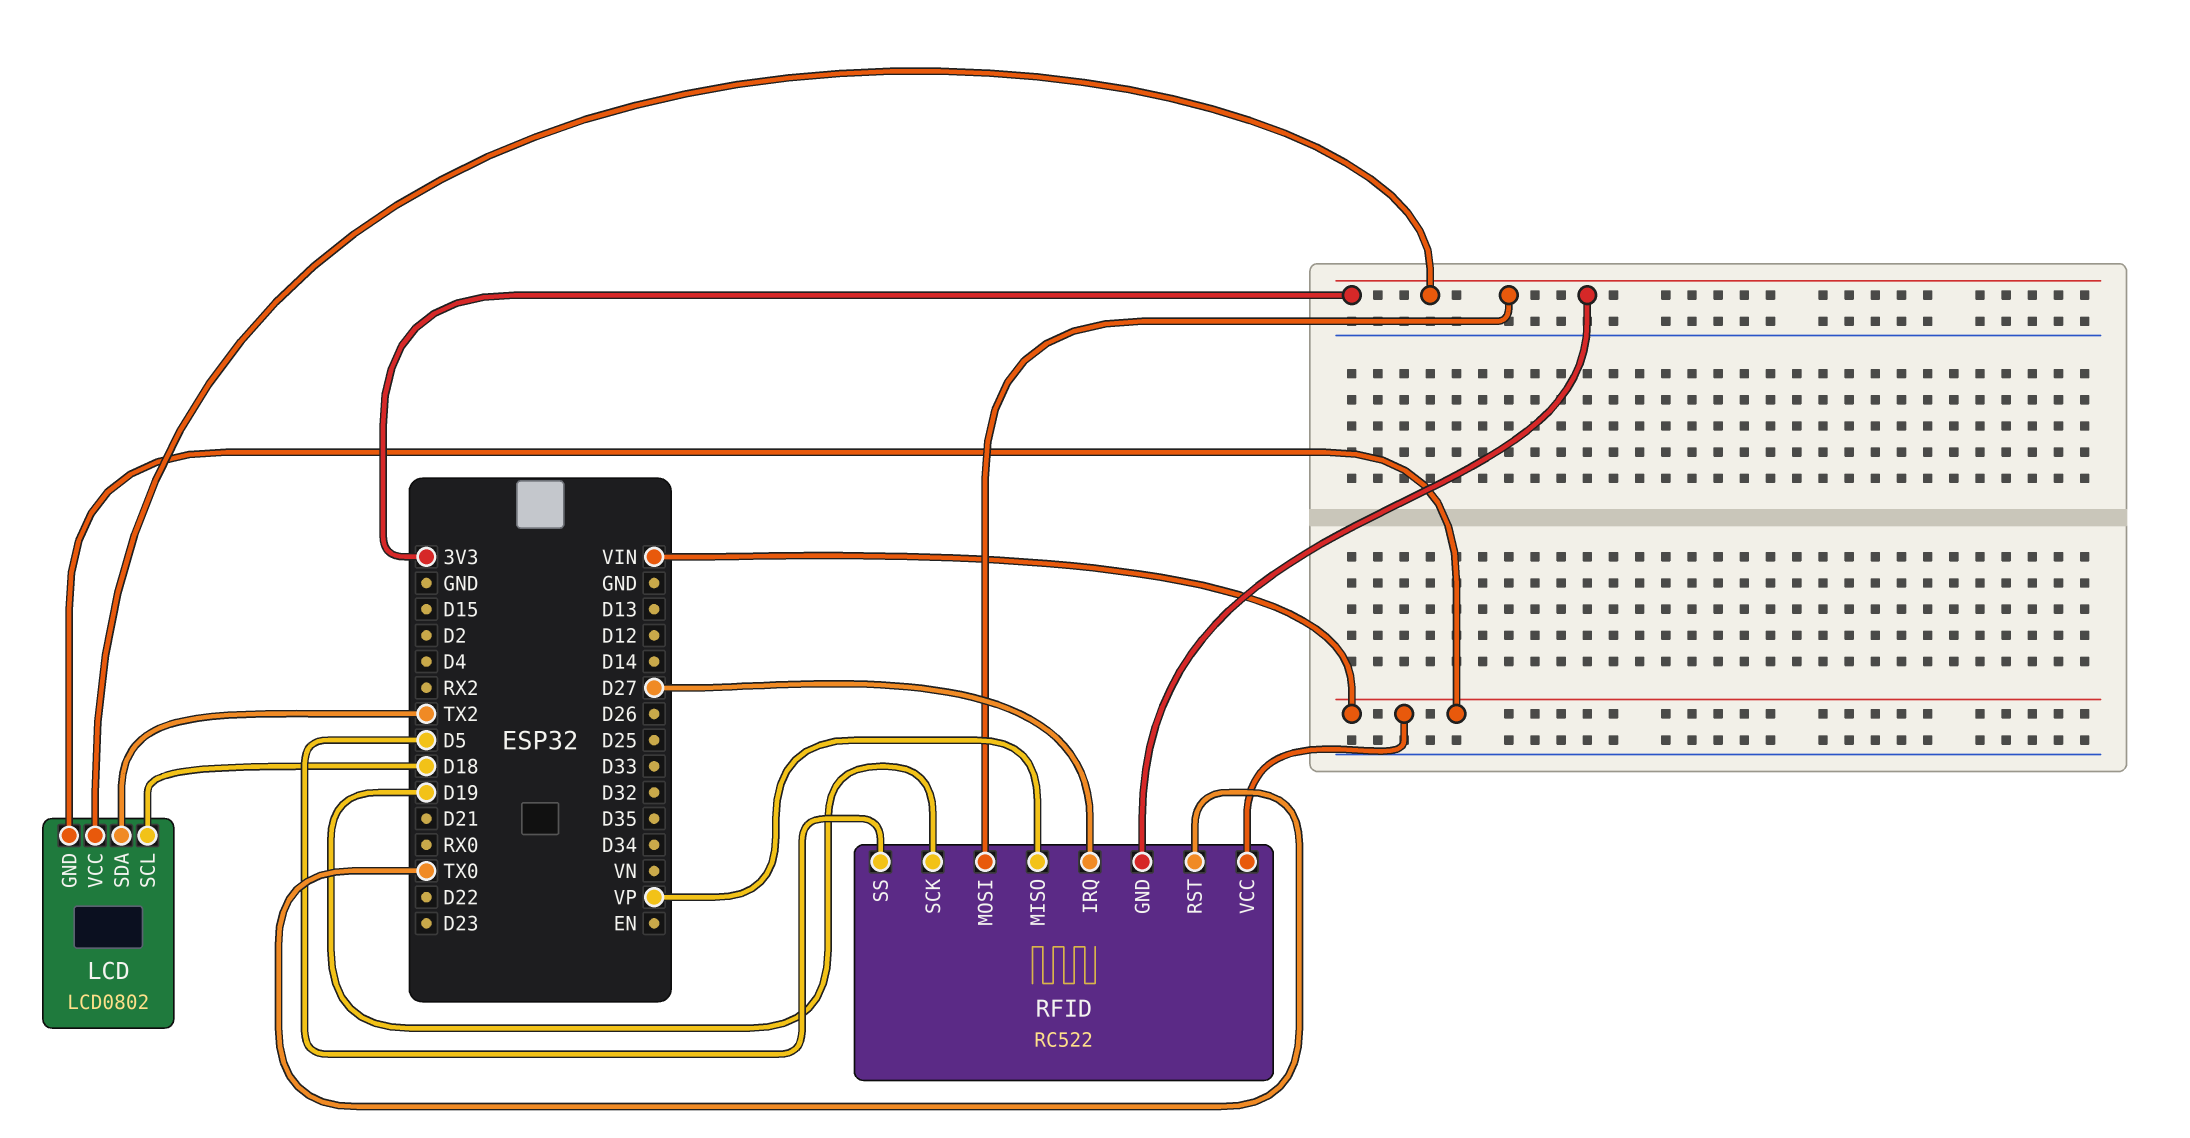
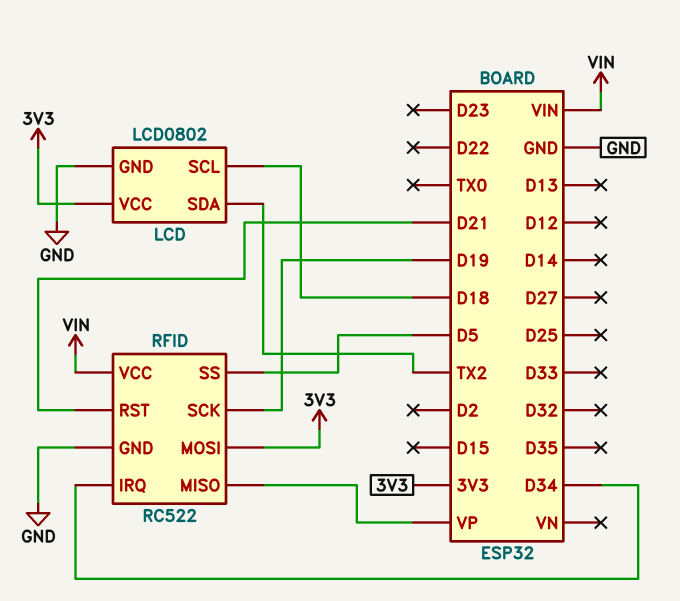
LCD pin GND: VIN -> GND
RFID pin GND: 3V3 -> GND
RFID pin IRQ: D27 -> D34
RFID pin RST: TX0 -> D21

